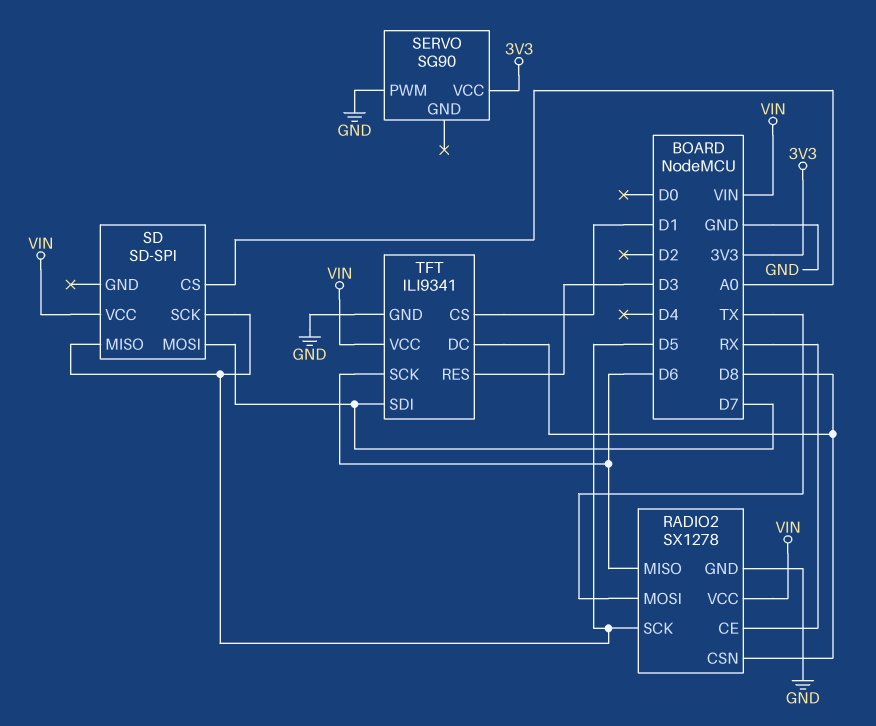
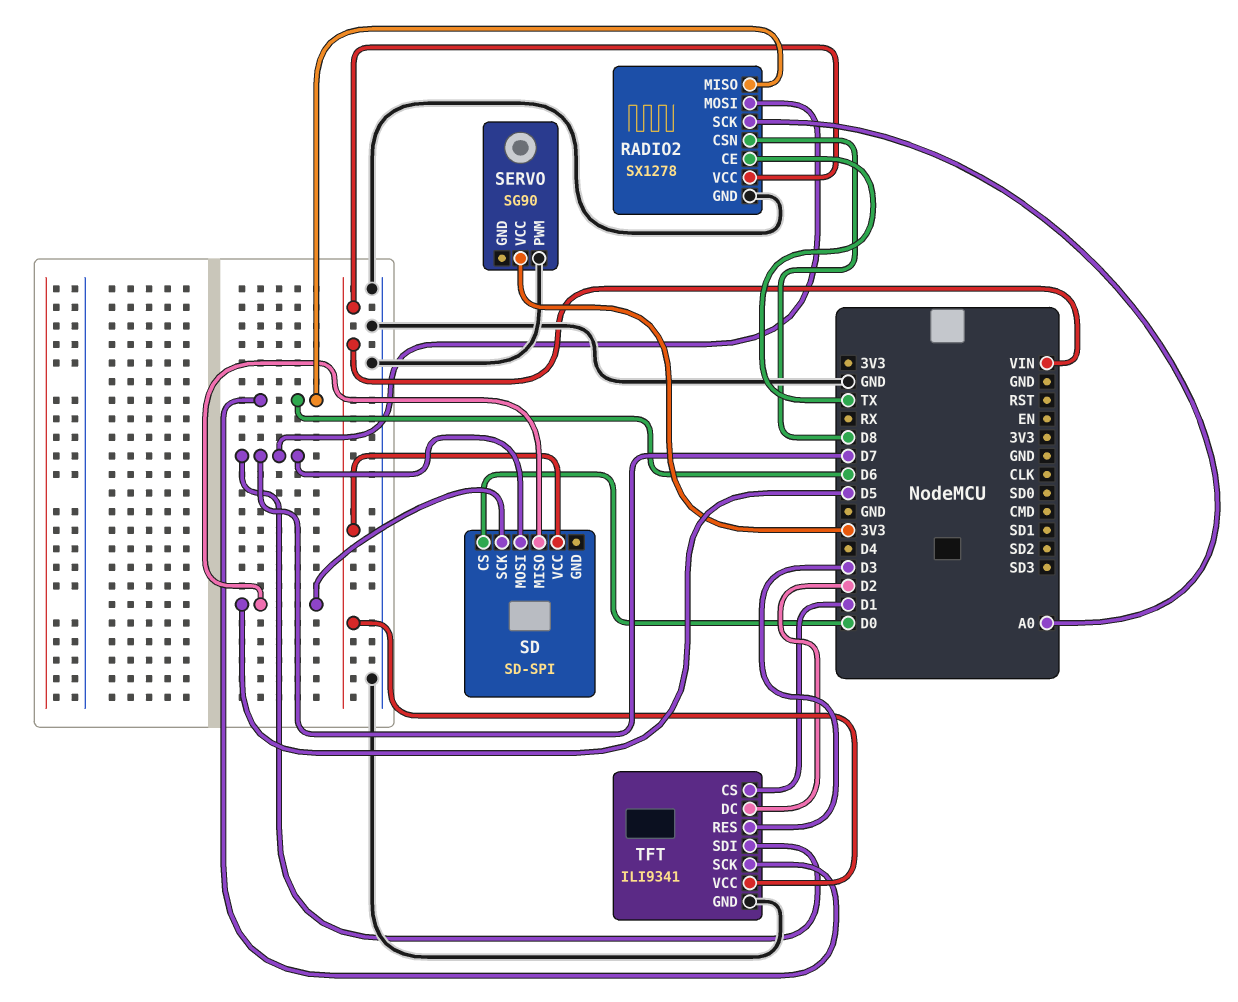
RADIO2 pin CE: RX -> TX
RADIO2 pin MOSI: TX -> D7
RADIO2 pin SCK: D5 -> A0
SD pin CS: A0 -> D0
TFT pin DC: D8 -> D2

